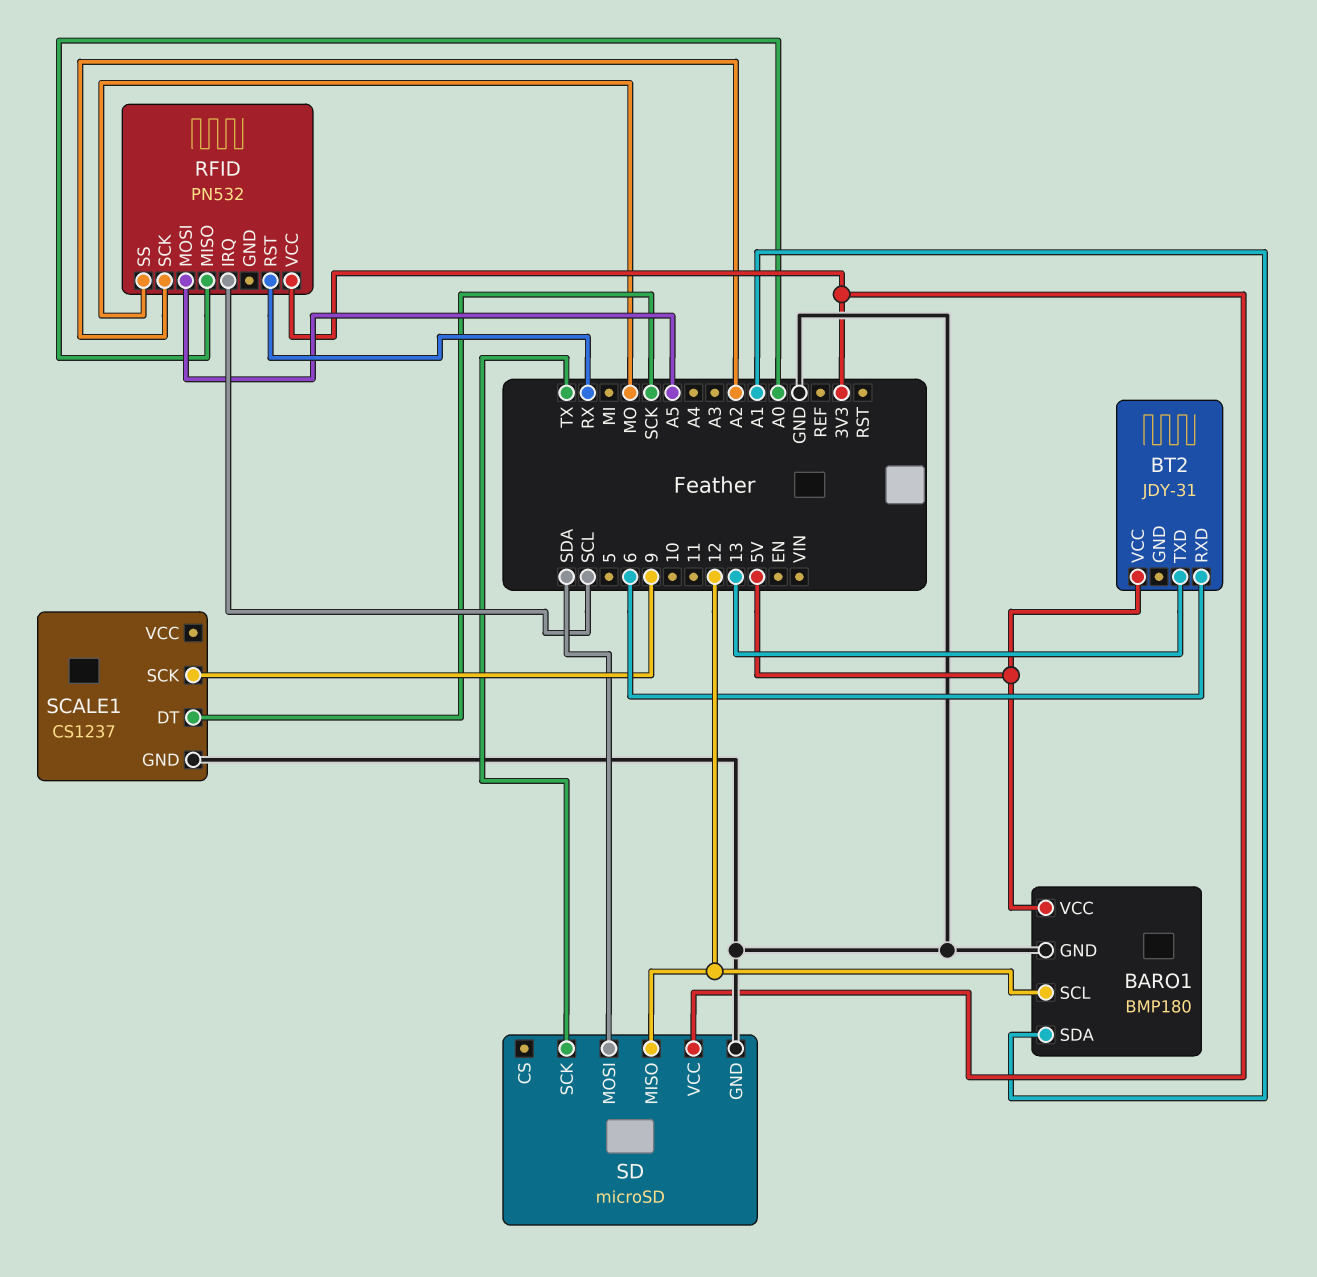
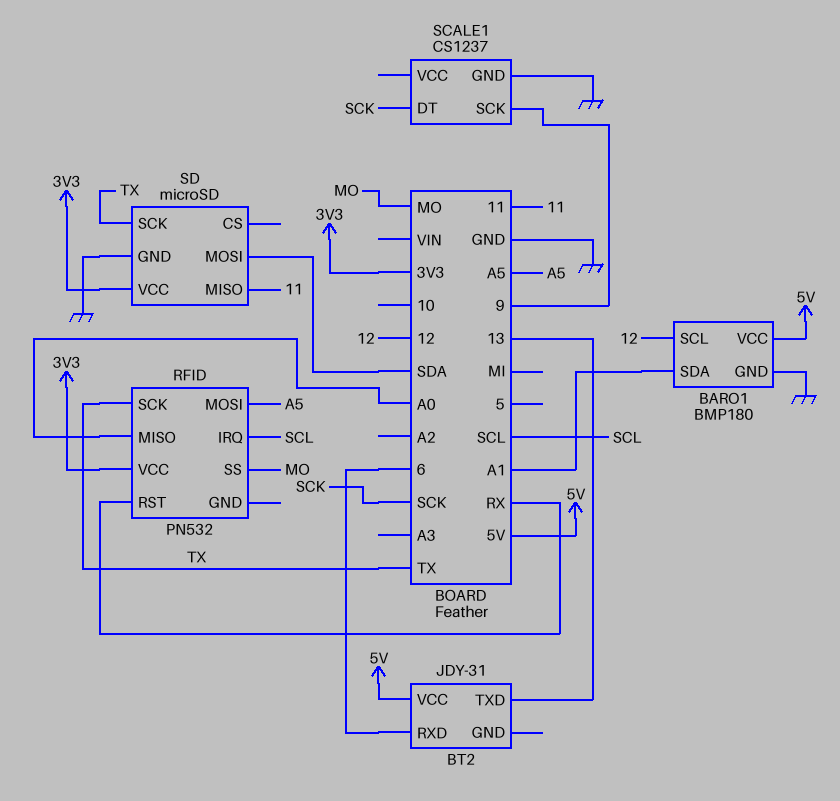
RFID pin SCK: A2 -> TX
SD pin MISO: 12 -> 11

